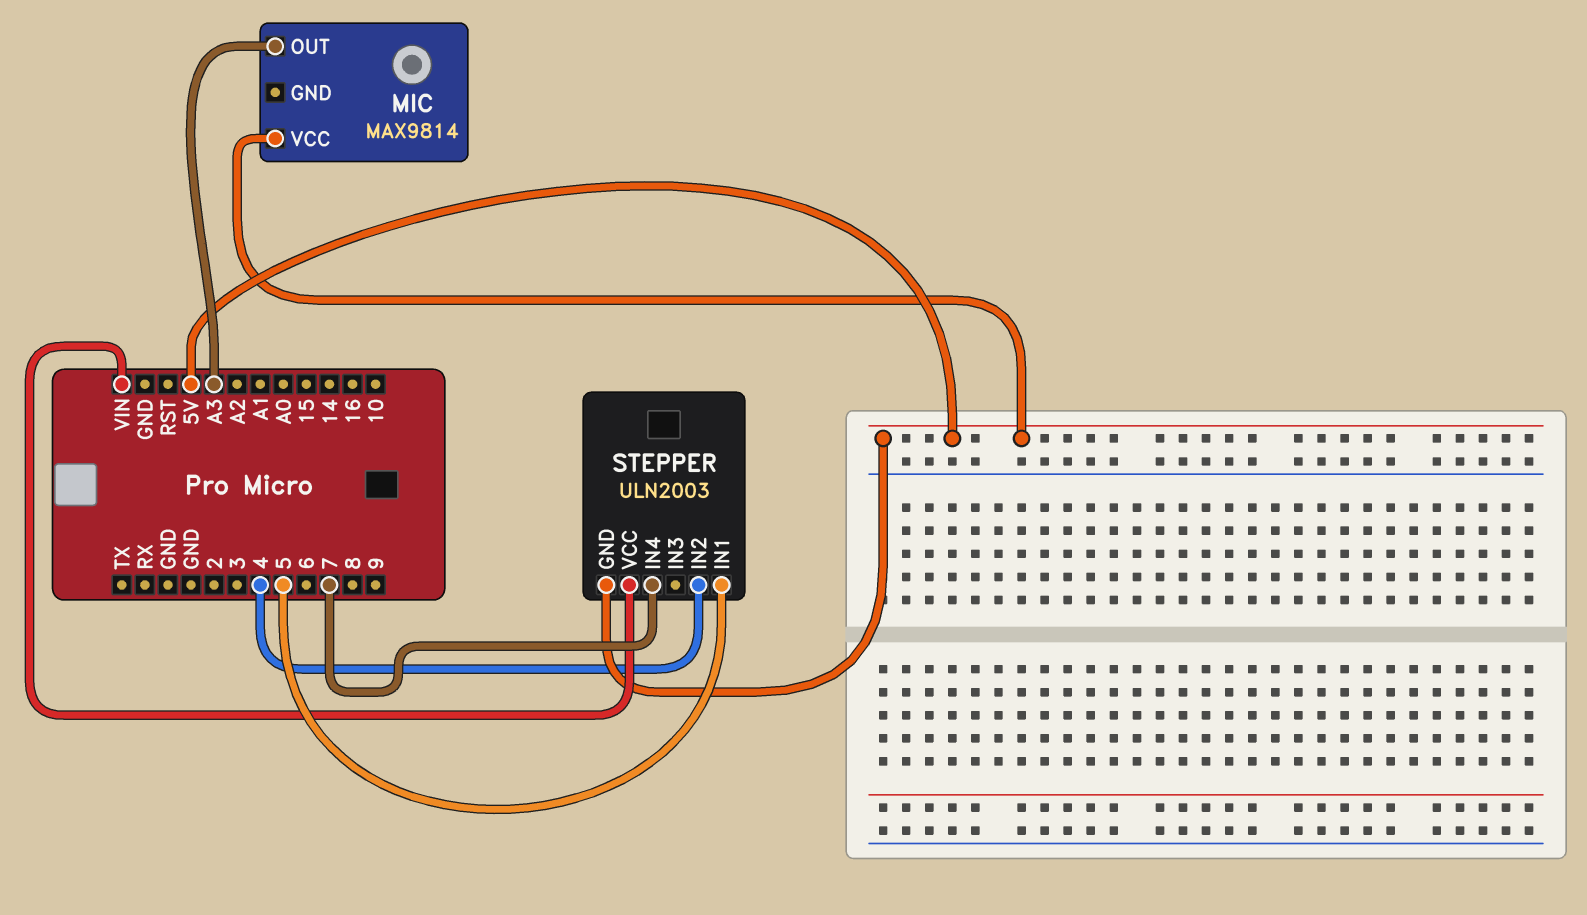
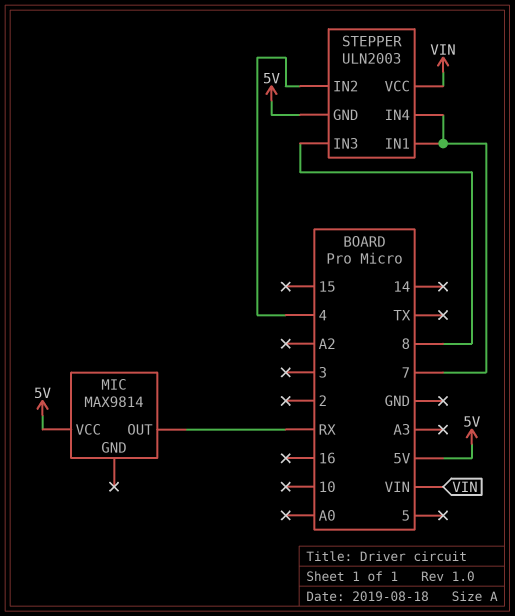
MIC pin OUT: A3 -> RX
STEPPER pin IN1: 5 -> 7
STEPPER pin IN3: none -> 8

